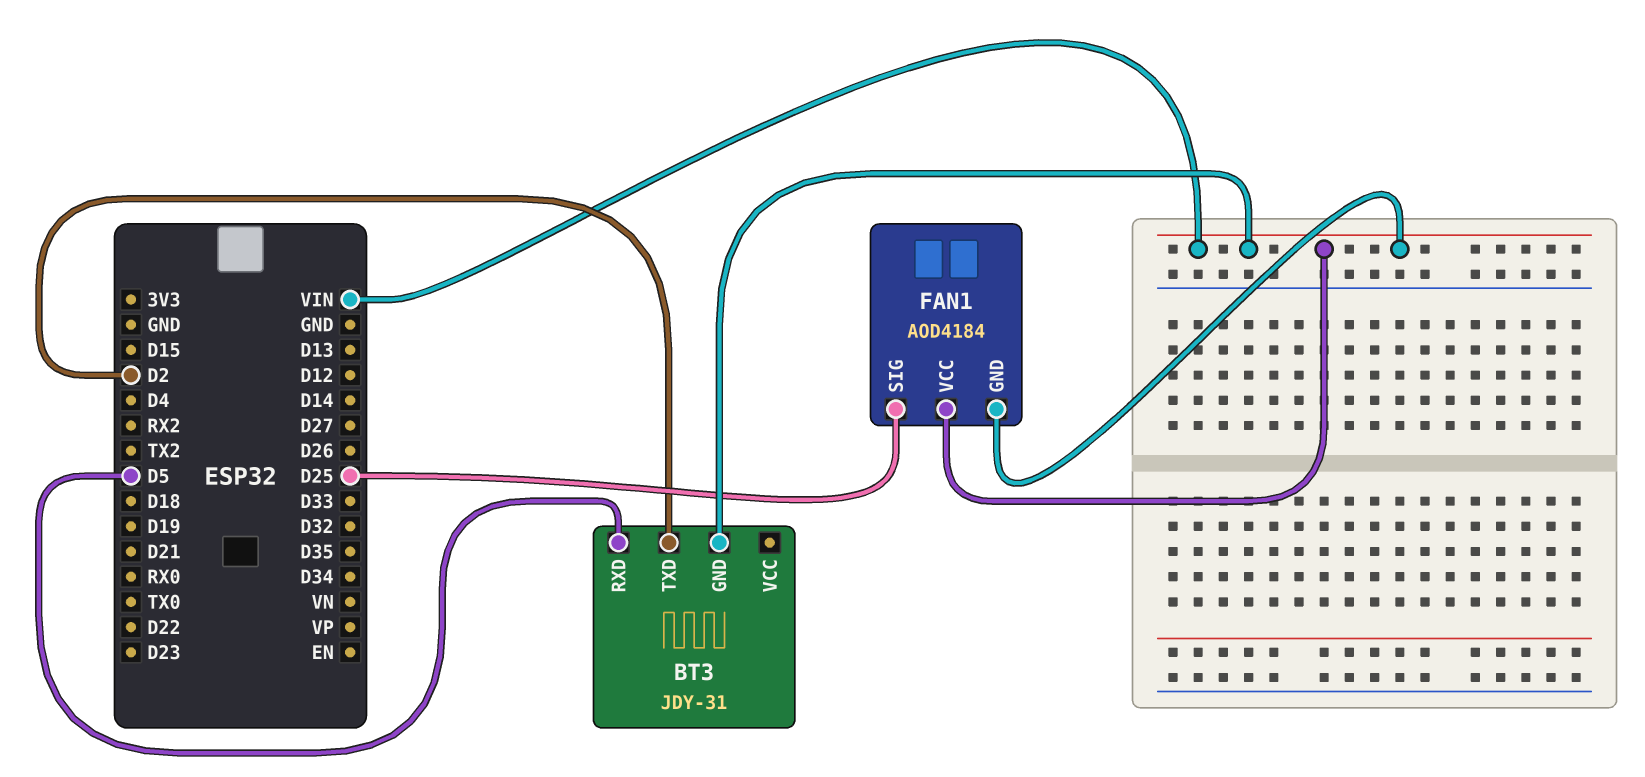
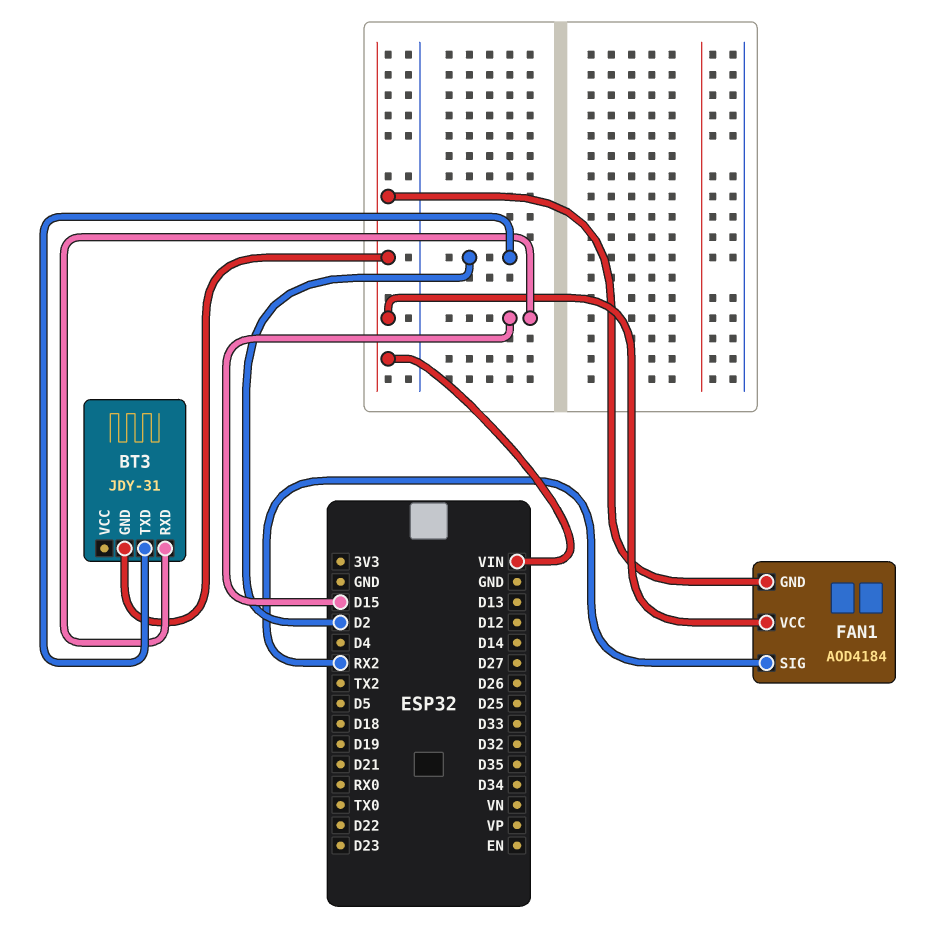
BT3 pin RXD: D5 -> D15
FAN1 pin SIG: D25 -> RX2

